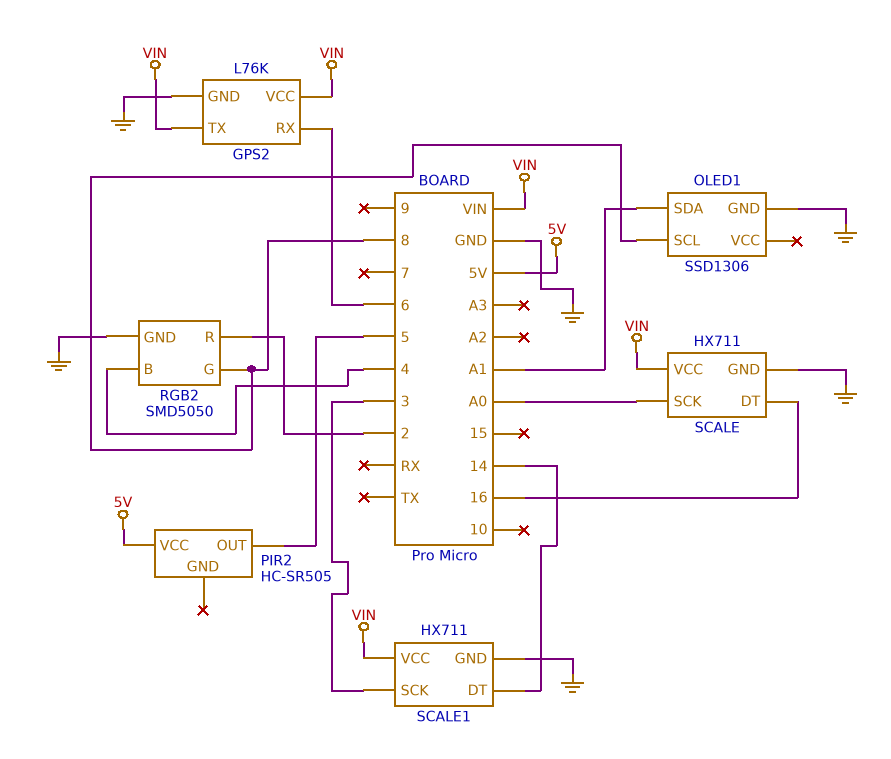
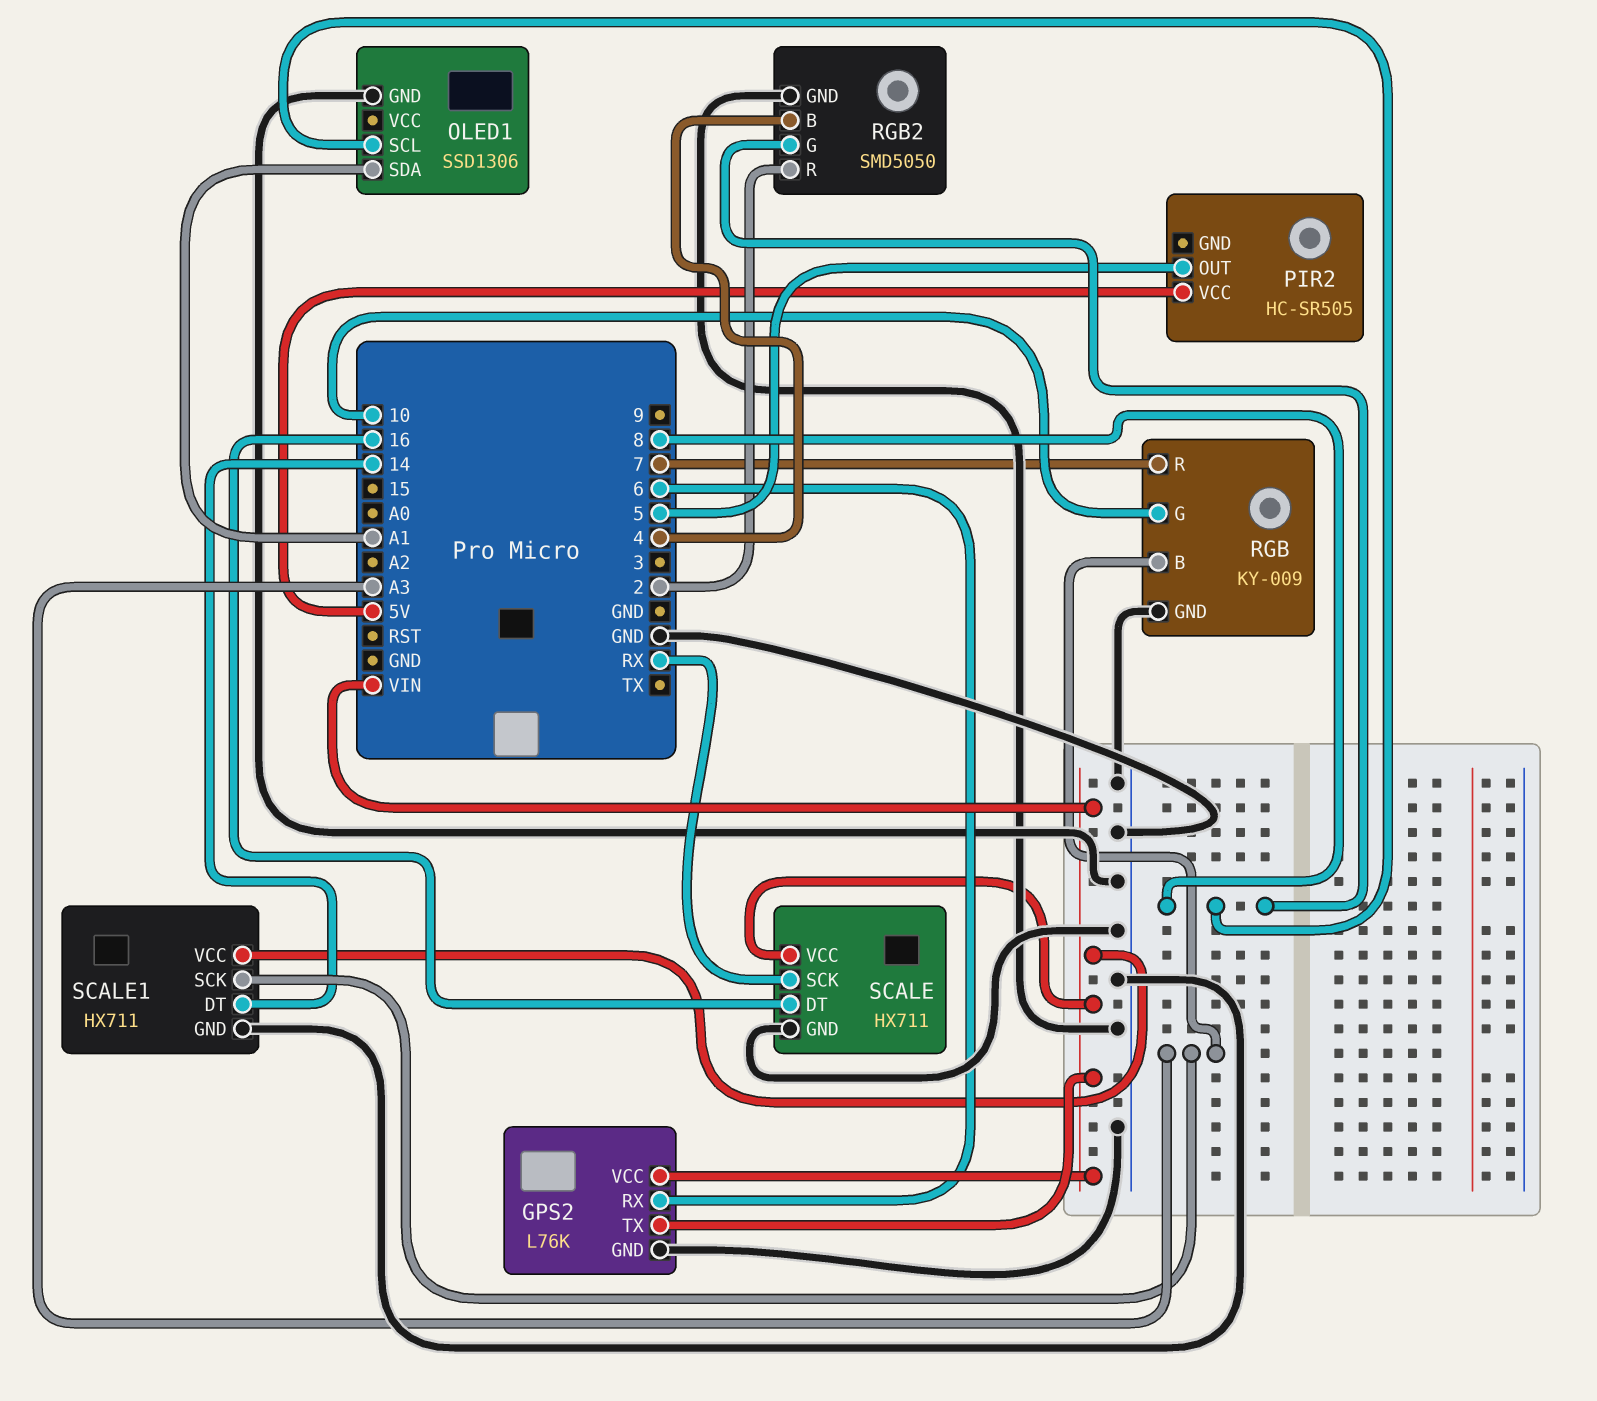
RGB: none -> KY-009
RGB pin B: none -> A3
RGB pin G: none -> 10
RGB pin GND: none -> GND
RGB pin R: none -> 7
SCALE pin SCK: A0 -> RX
SCALE1 pin SCK: 3 -> A3

